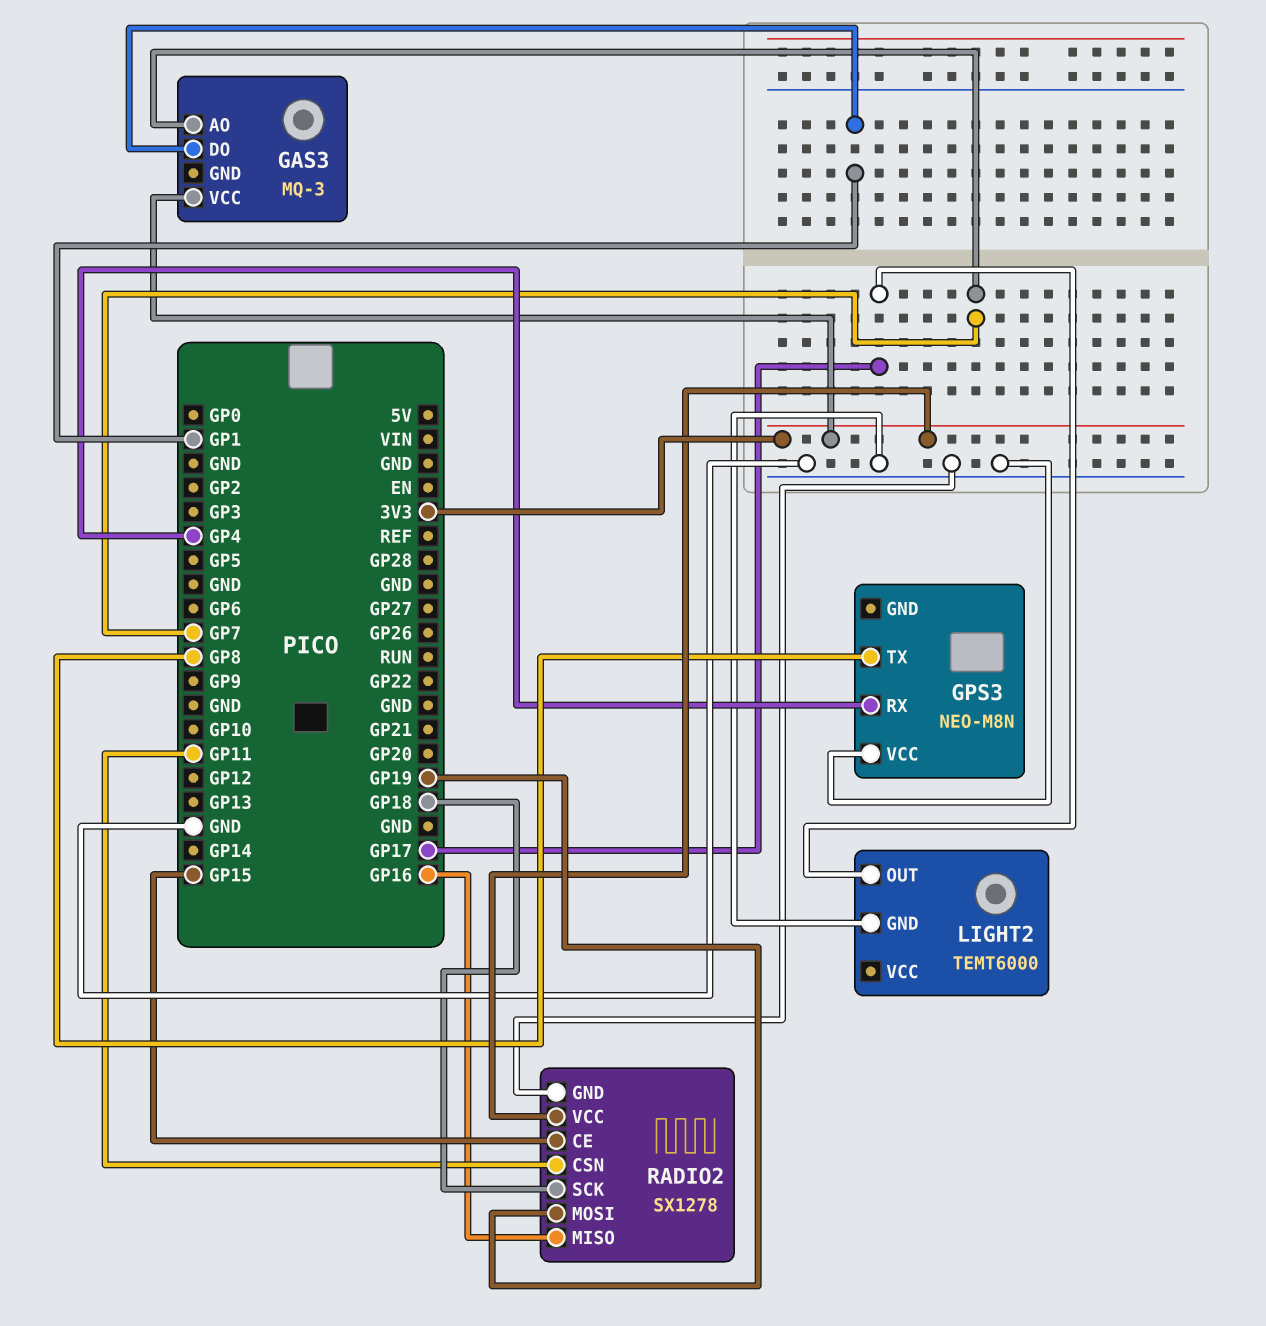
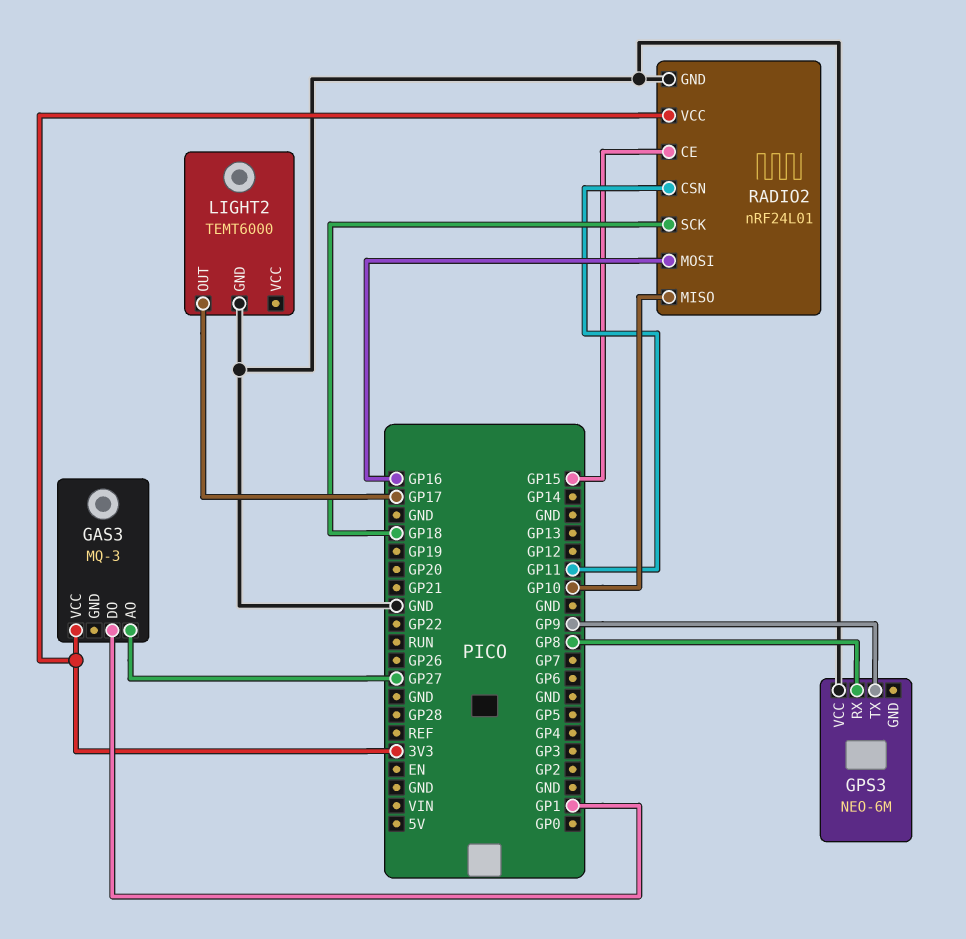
GAS3 pin AO: GP7 -> GP27
GPS3: NEO-M8N -> NEO-6M
GPS3 pin RX: GP4 -> GP8
GPS3 pin TX: GP8 -> GP9
RADIO2: SX1278 -> nRF24L01
RADIO2 pin MISO: GP16 -> GP10
RADIO2 pin MOSI: GP19 -> GP16

